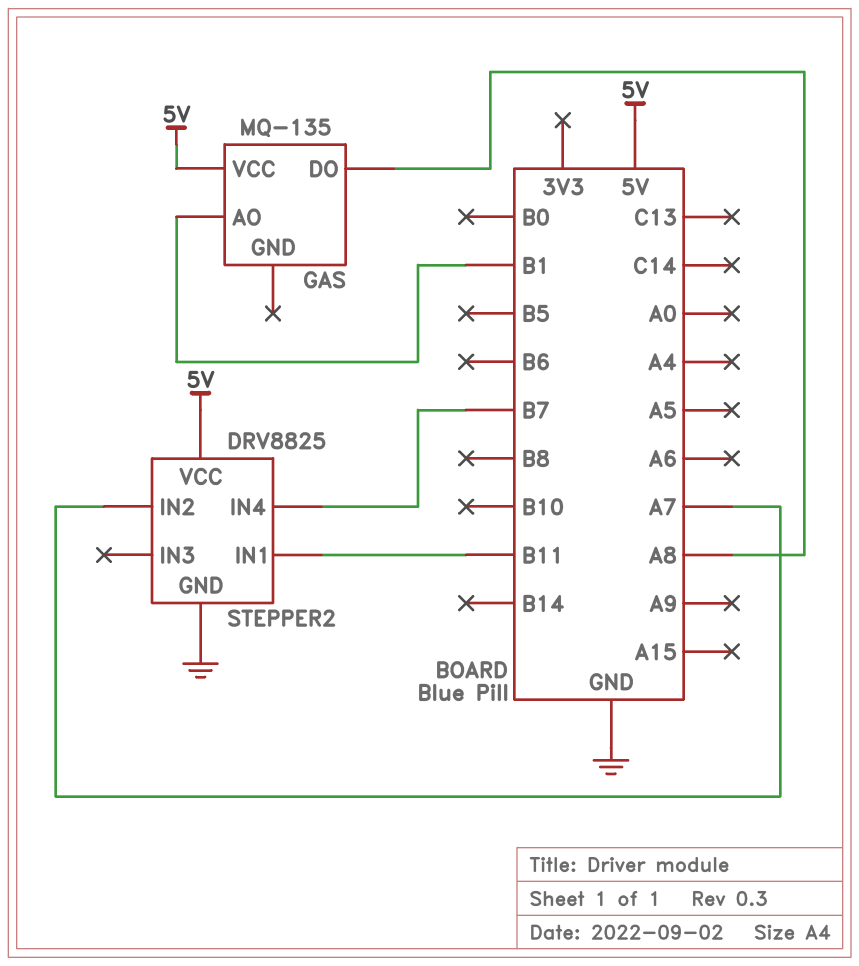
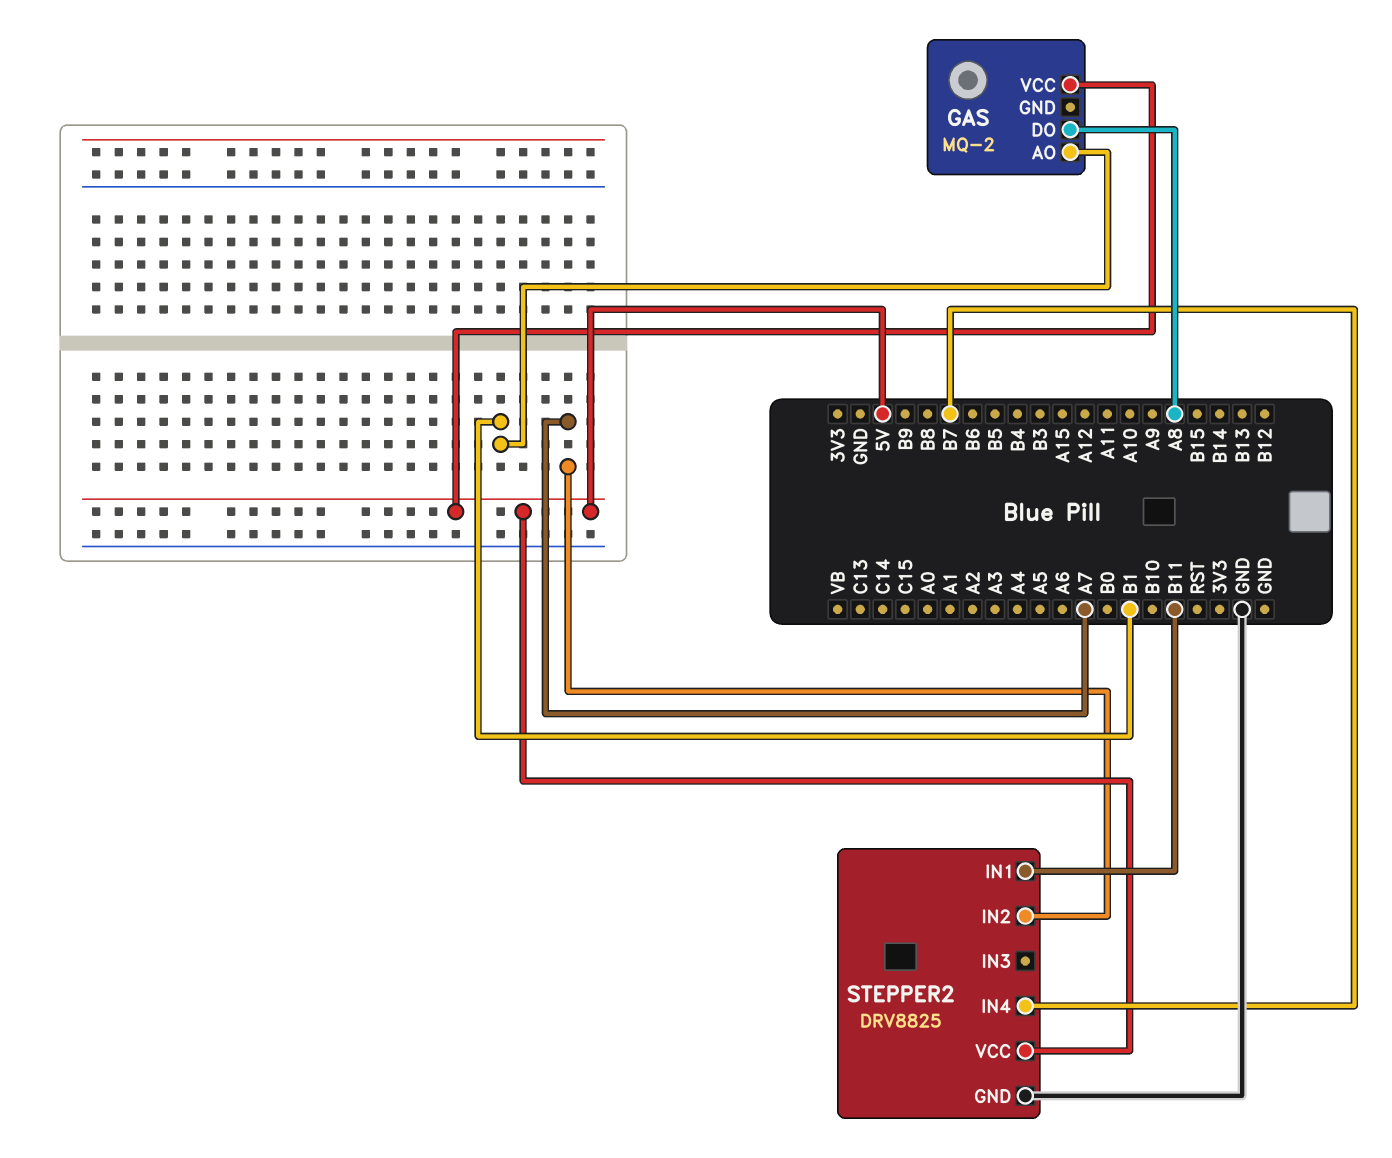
GAS: MQ-135 -> MQ-2

